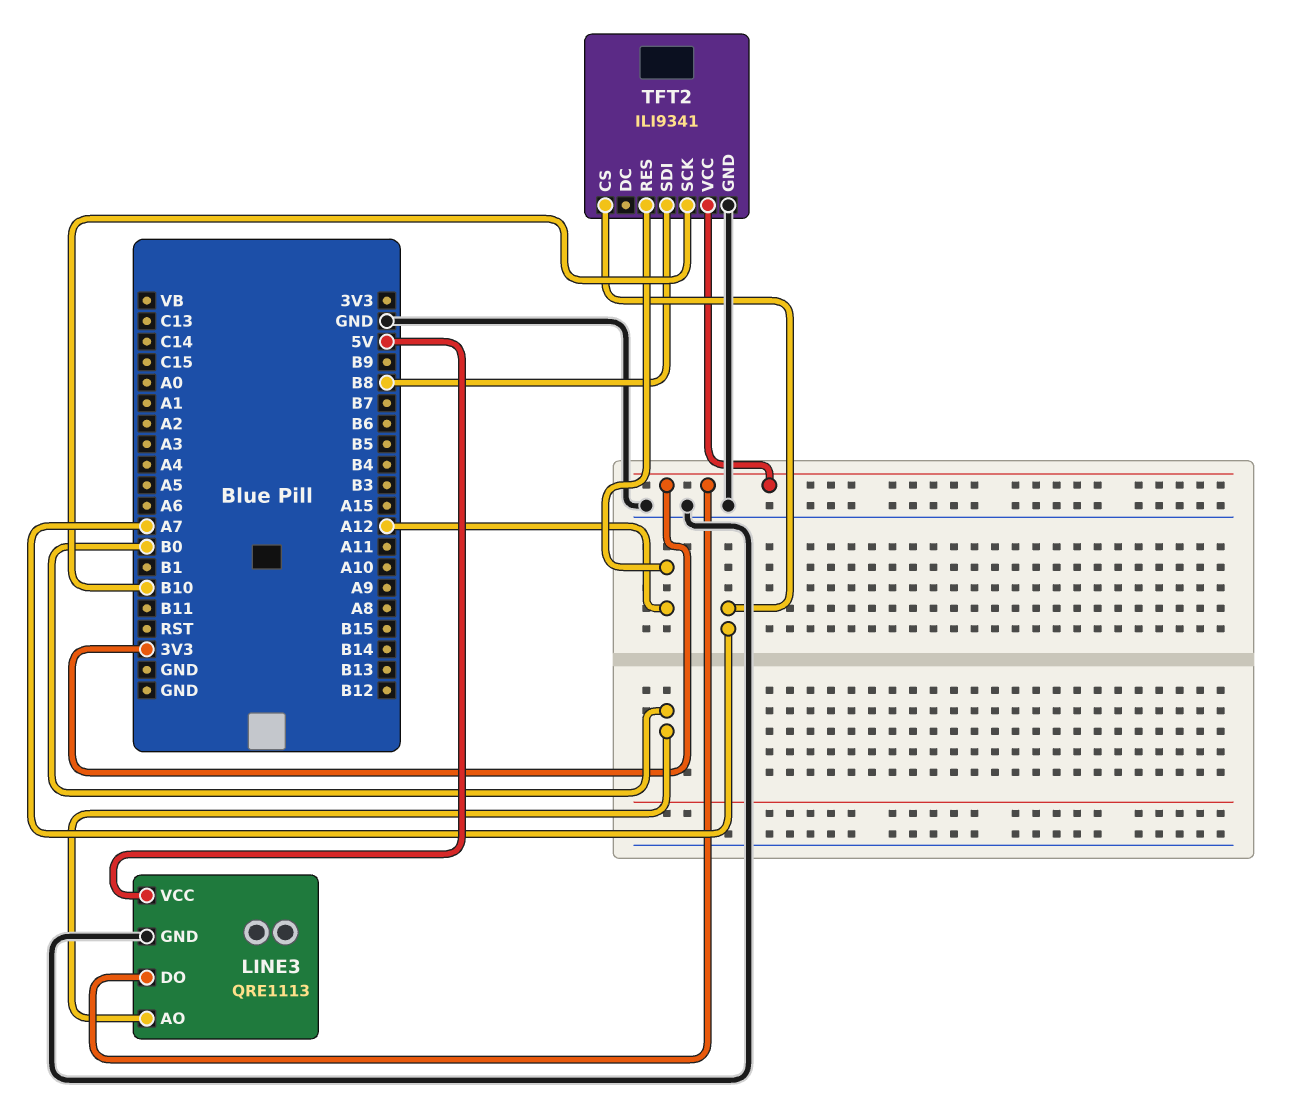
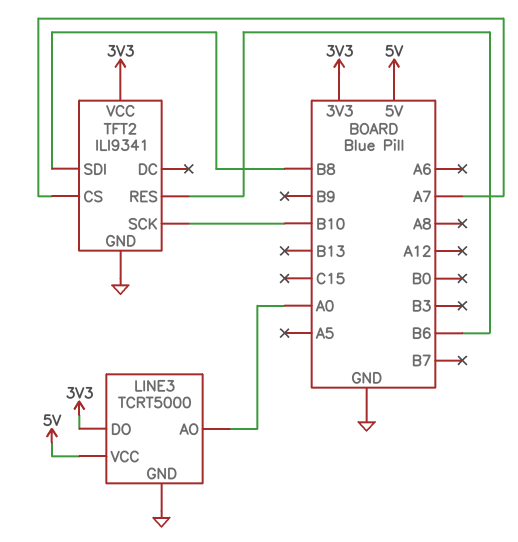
LINE3: QRE1113 -> TCRT5000
LINE3 pin AO: B0 -> A0
TFT2 pin RES: A12 -> B6

